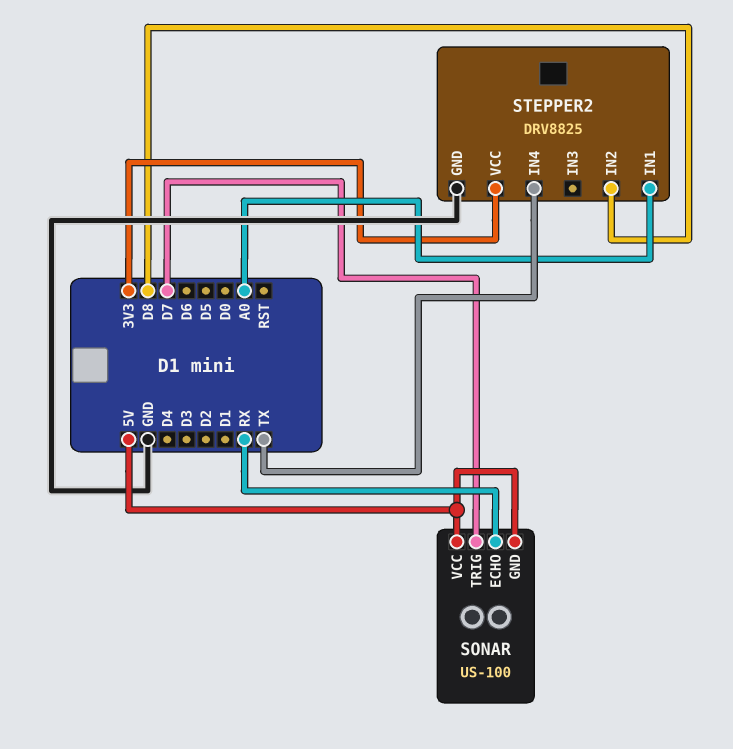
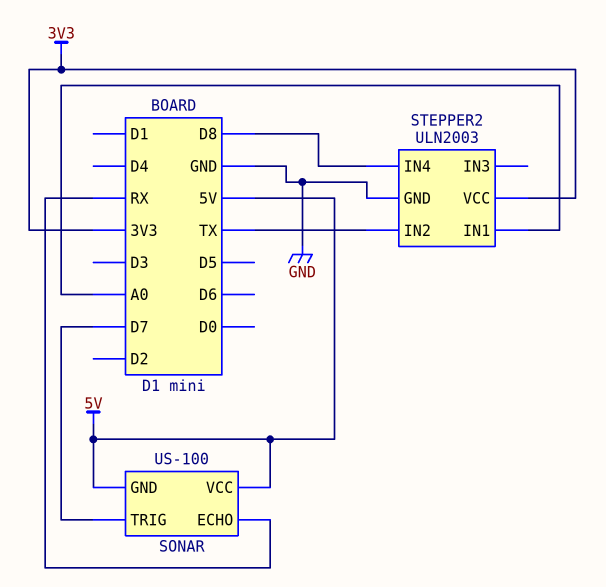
STEPPER2: DRV8825 -> ULN2003
STEPPER2 pin IN2: D8 -> TX
STEPPER2 pin IN4: TX -> D8

